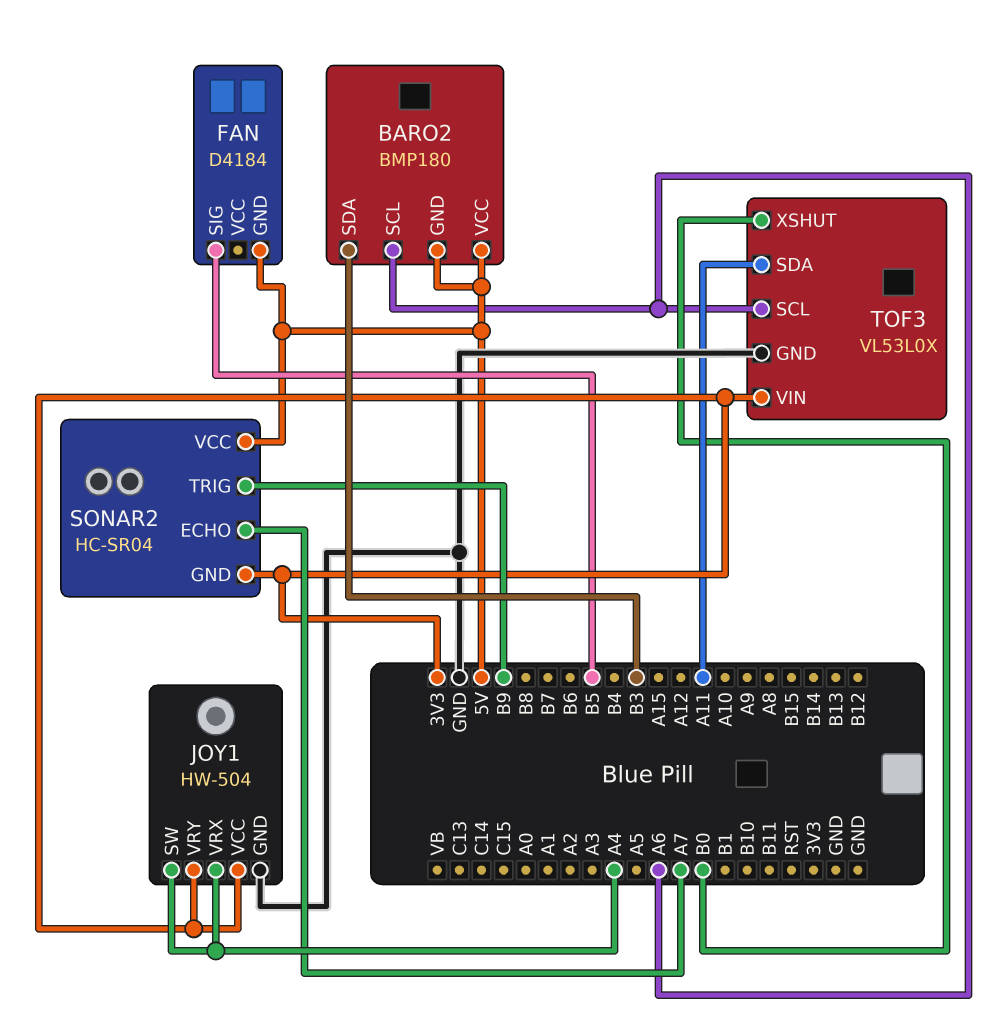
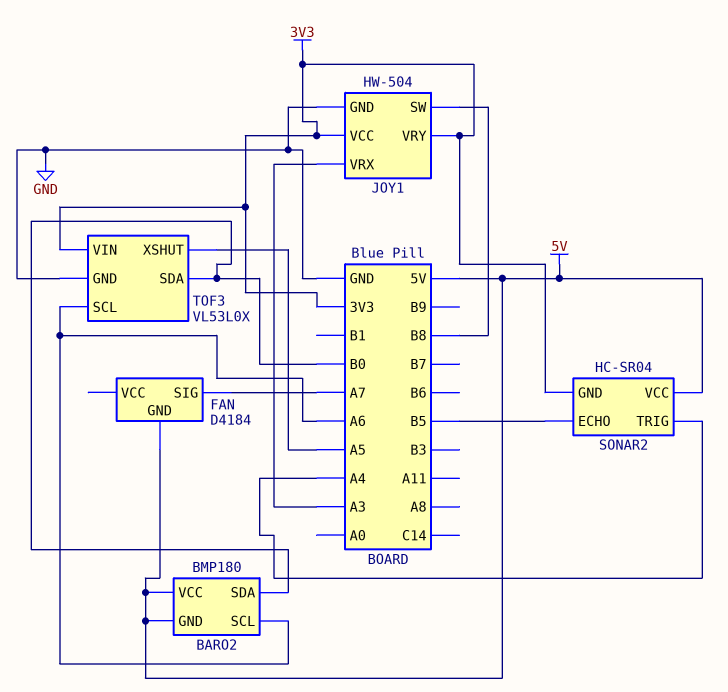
BARO2 pin SDA: B3 -> B0
FAN pin SIG: B5 -> A7
JOY1 pin SW: A4 -> B8
JOY1 pin VRX: A4 -> A3
SONAR2 pin ECHO: A7 -> B5
SONAR2 pin TRIG: B9 -> A4
TOF3 pin SDA: A11 -> B0
TOF3 pin XSHUT: B0 -> A5

